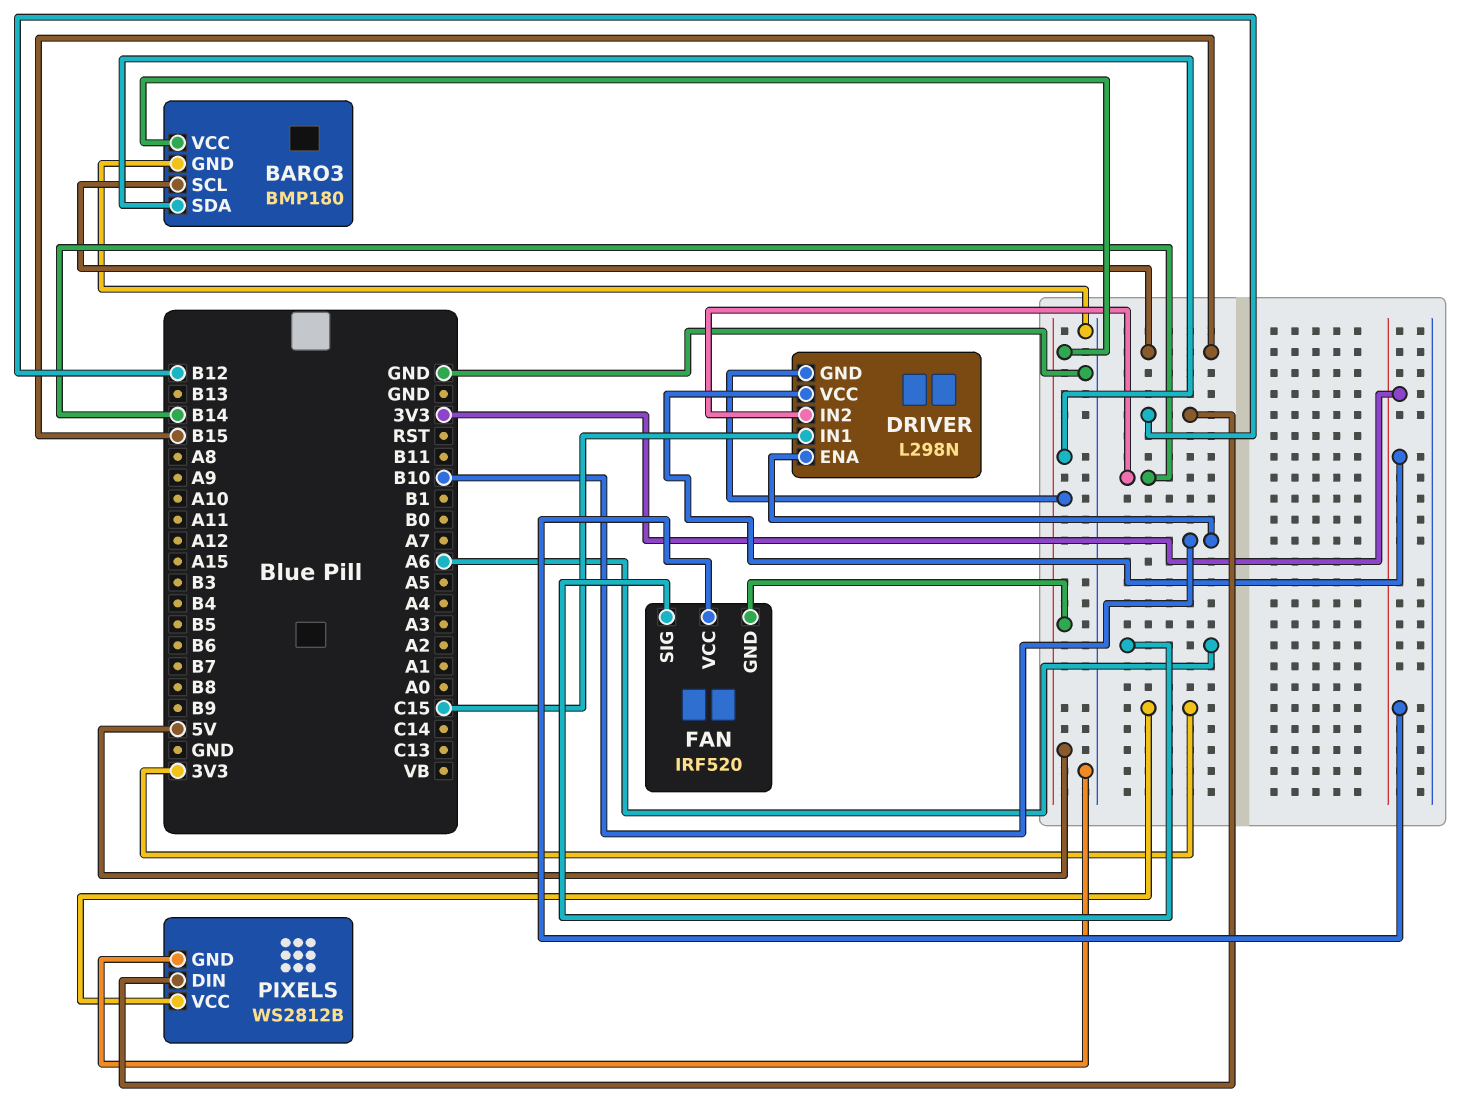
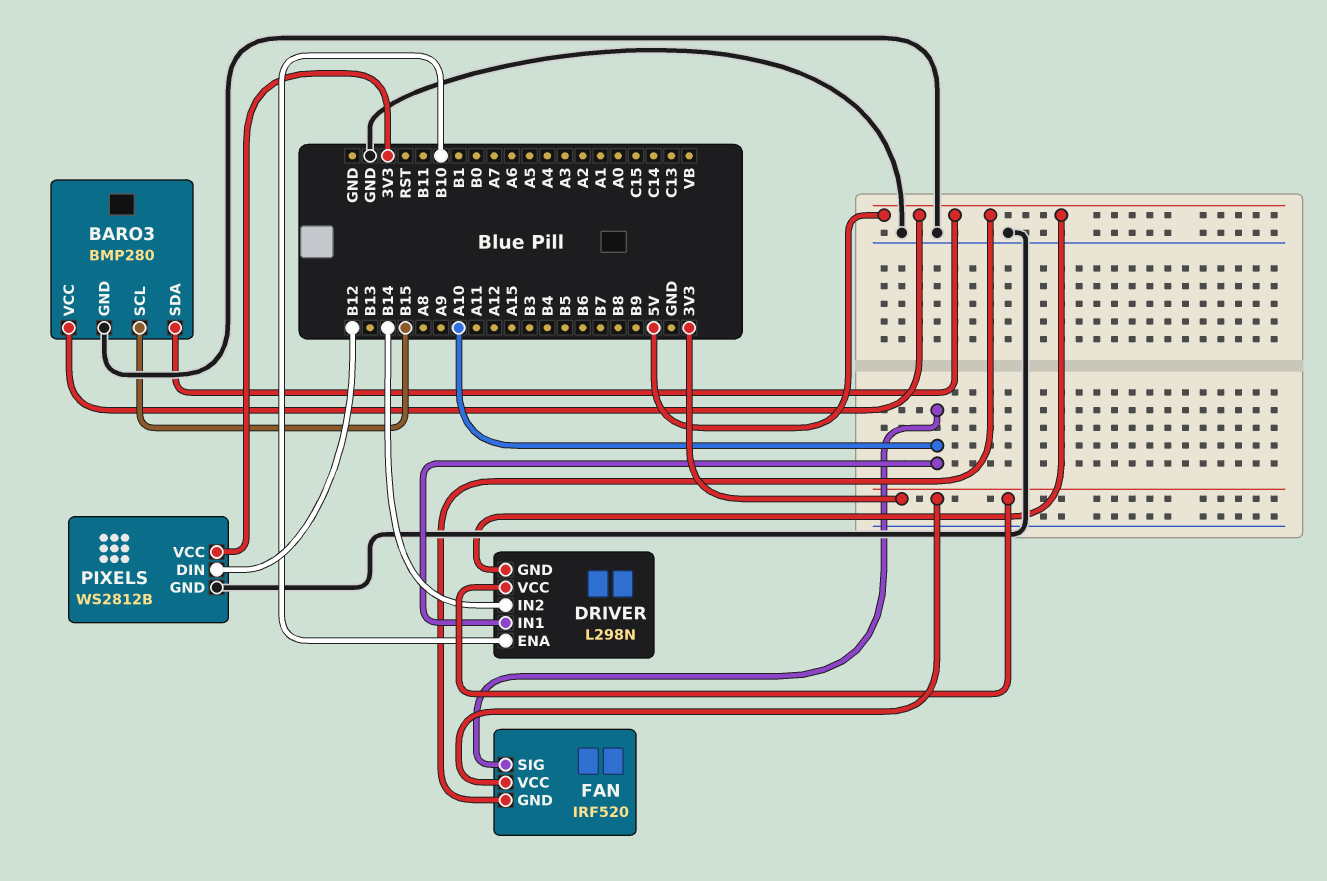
BARO3: BMP180 -> BMP280
DRIVER pin IN1: C15 -> A10
FAN pin SIG: A6 -> A10

